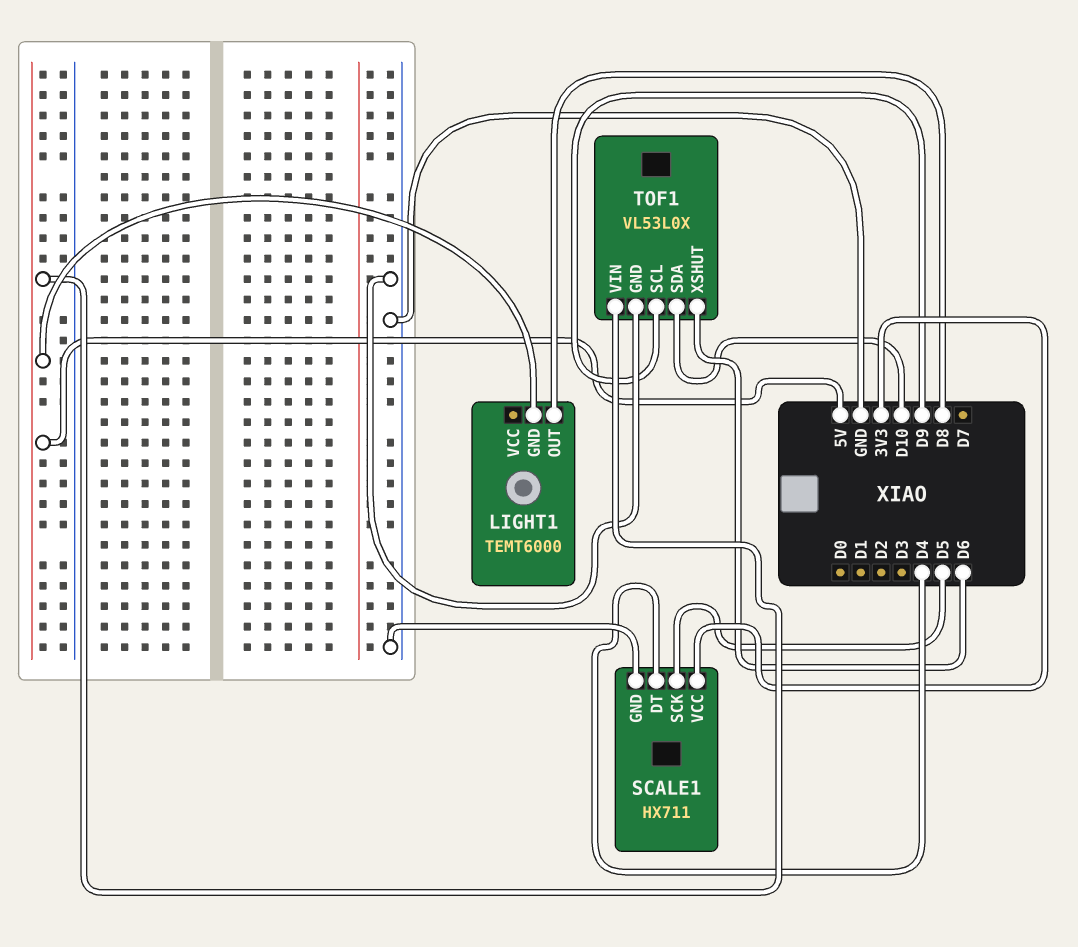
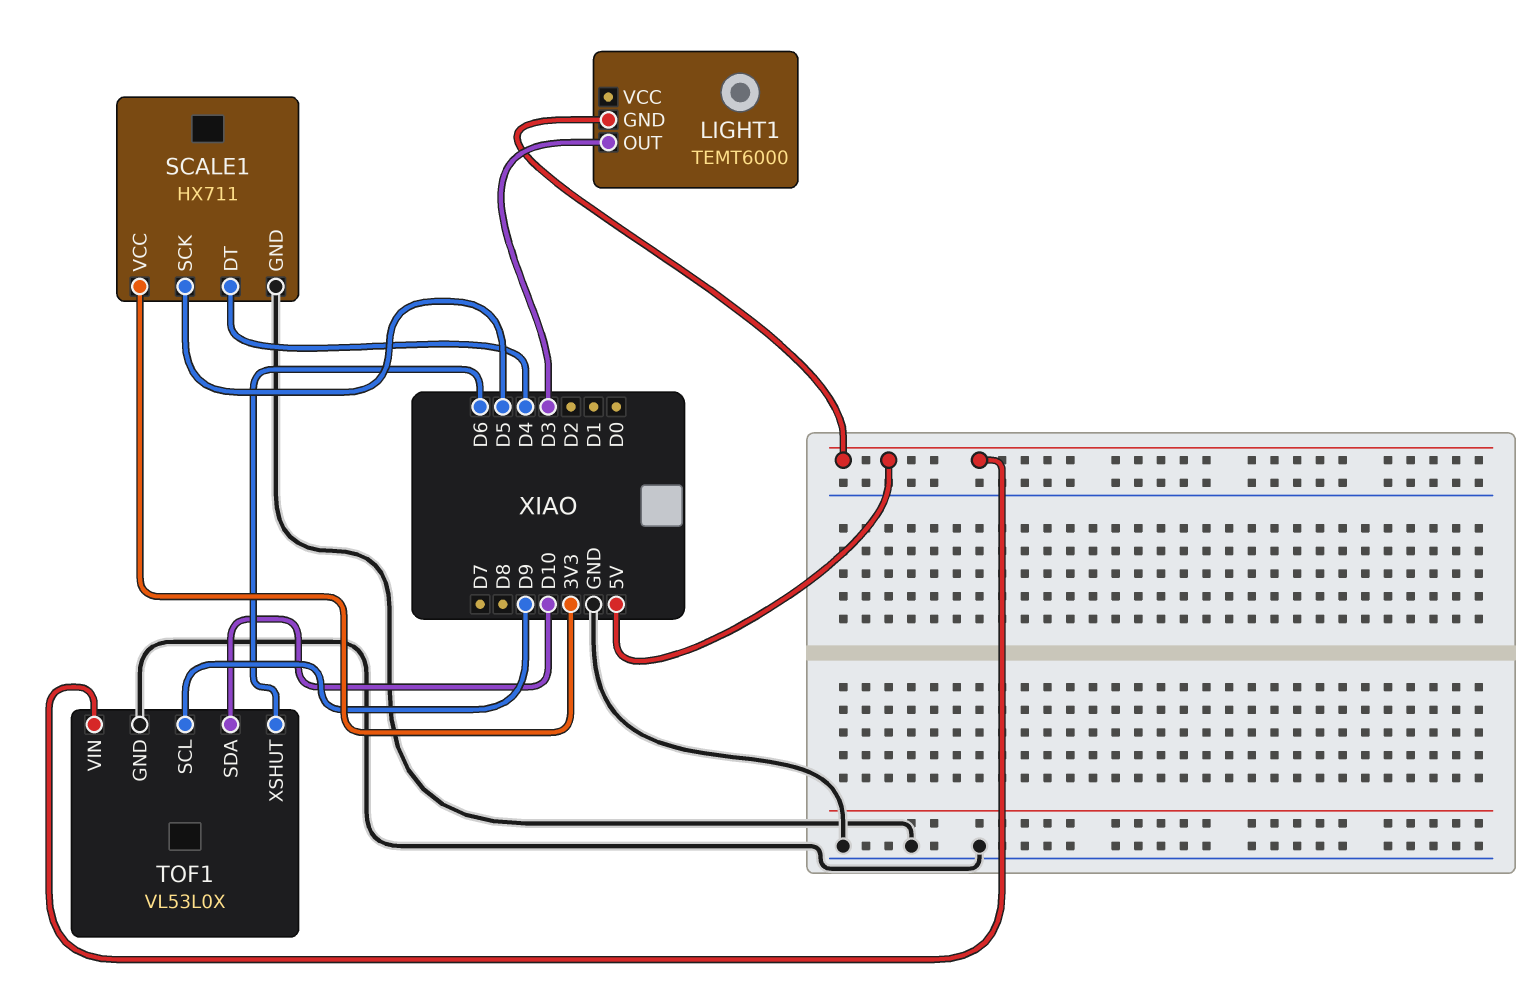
LIGHT1 pin OUT: D8 -> D3

